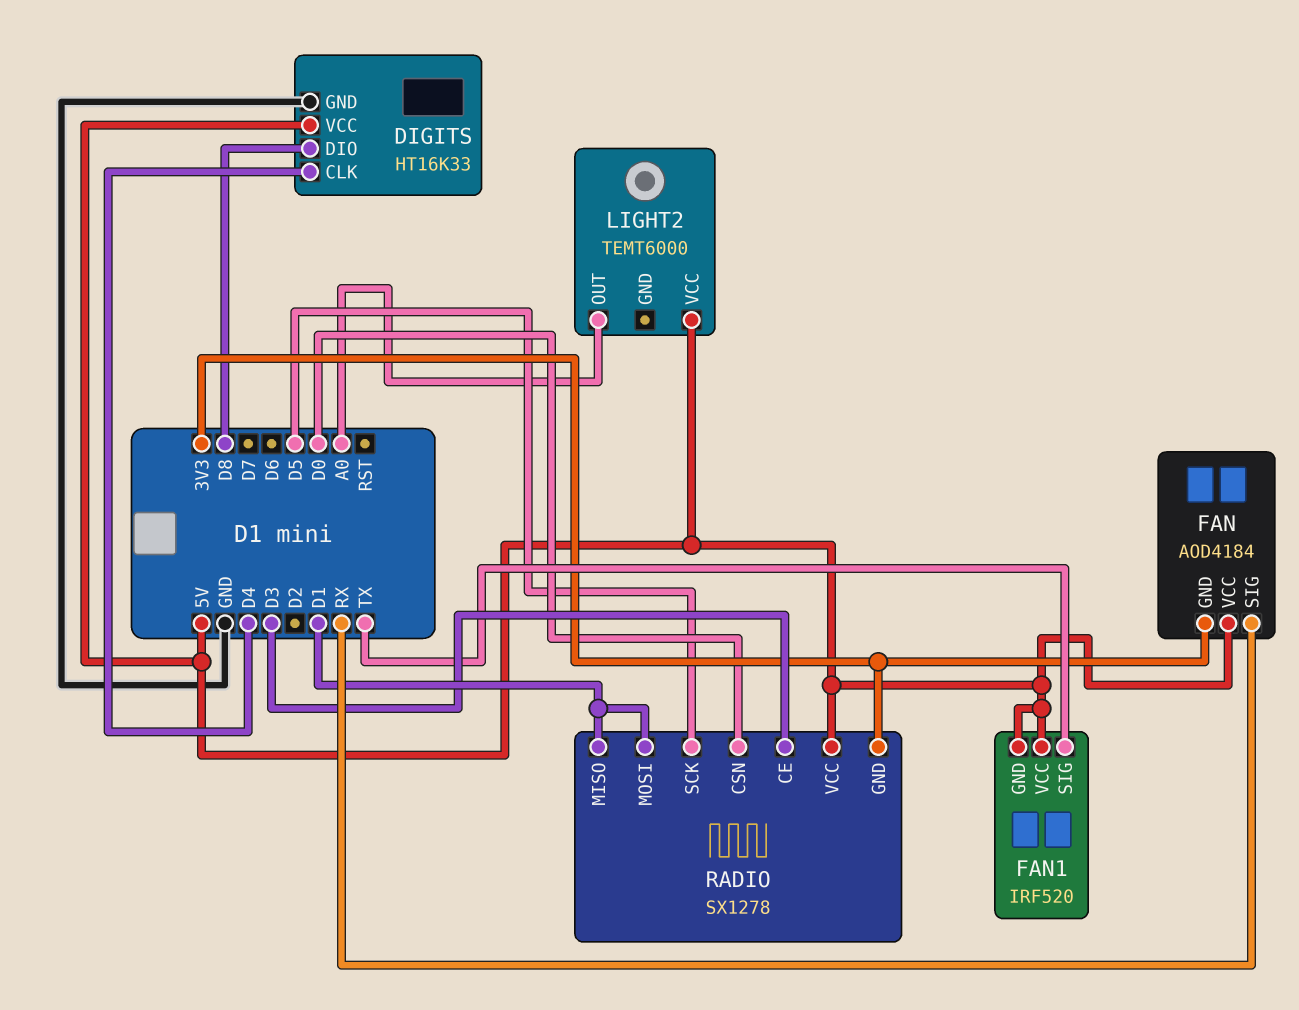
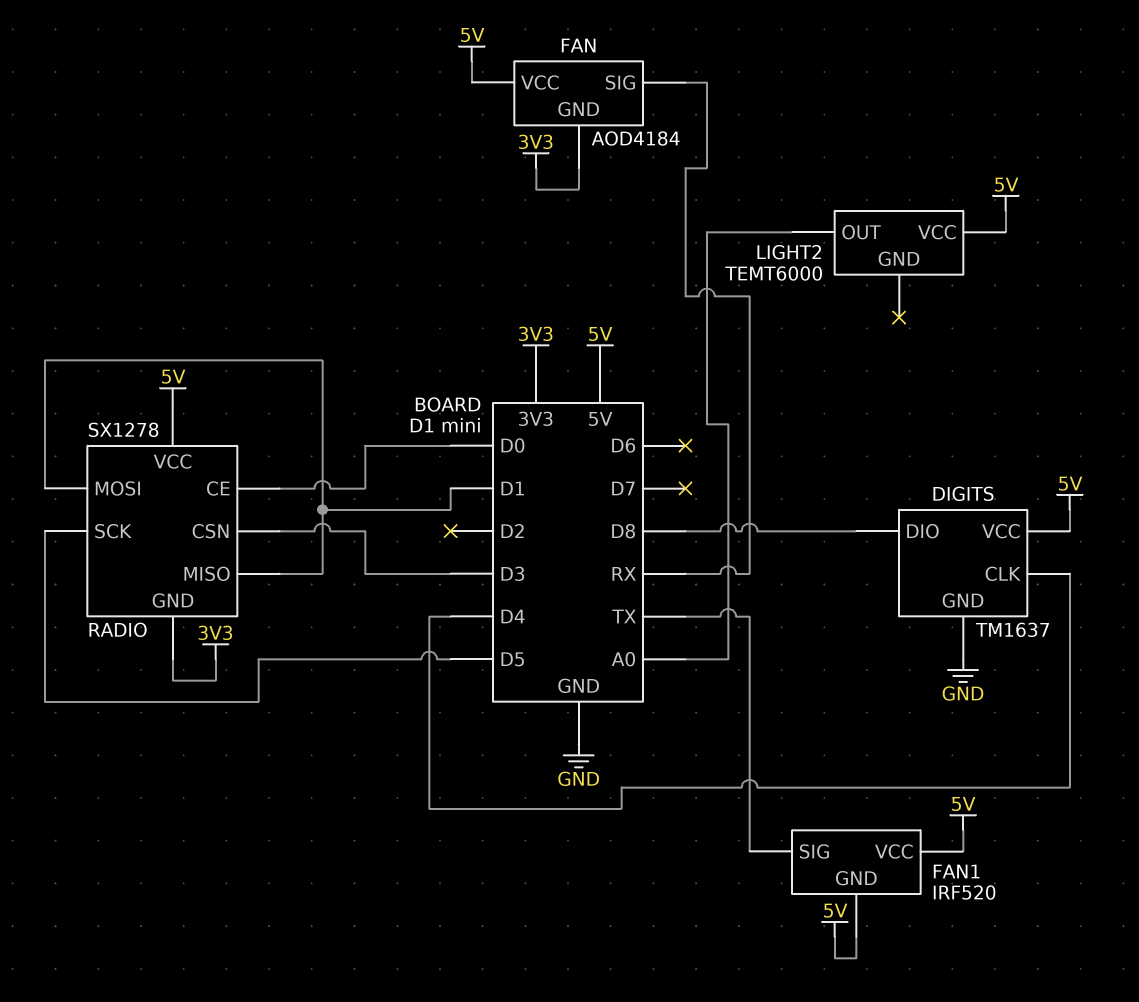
DIGITS: HT16K33 -> TM1637
RADIO pin CE: D3 -> D0
RADIO pin CSN: D0 -> D3

